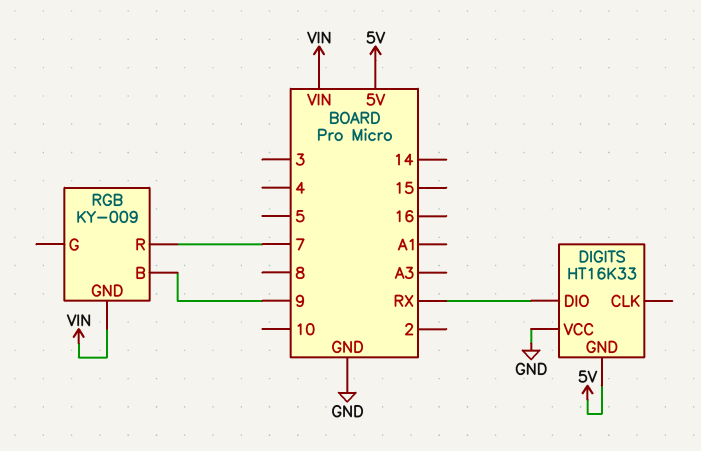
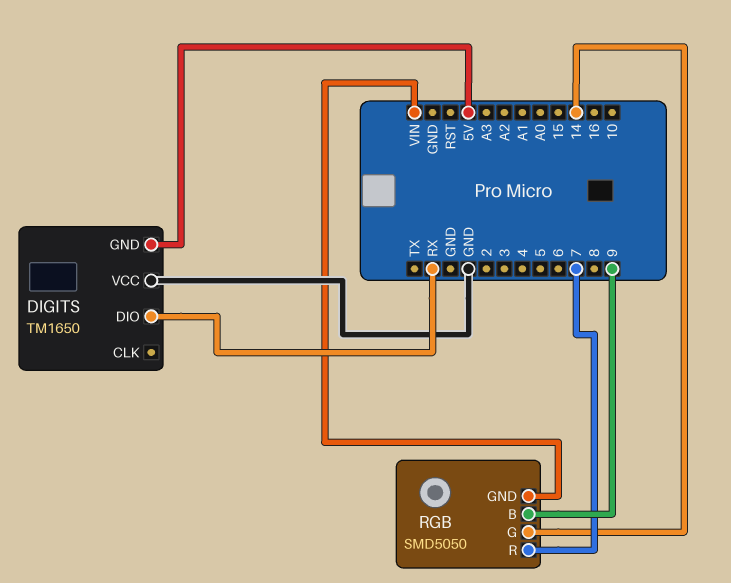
DIGITS: HT16K33 -> TM1650
RGB: KY-009 -> SMD5050
RGB pin G: none -> 14

